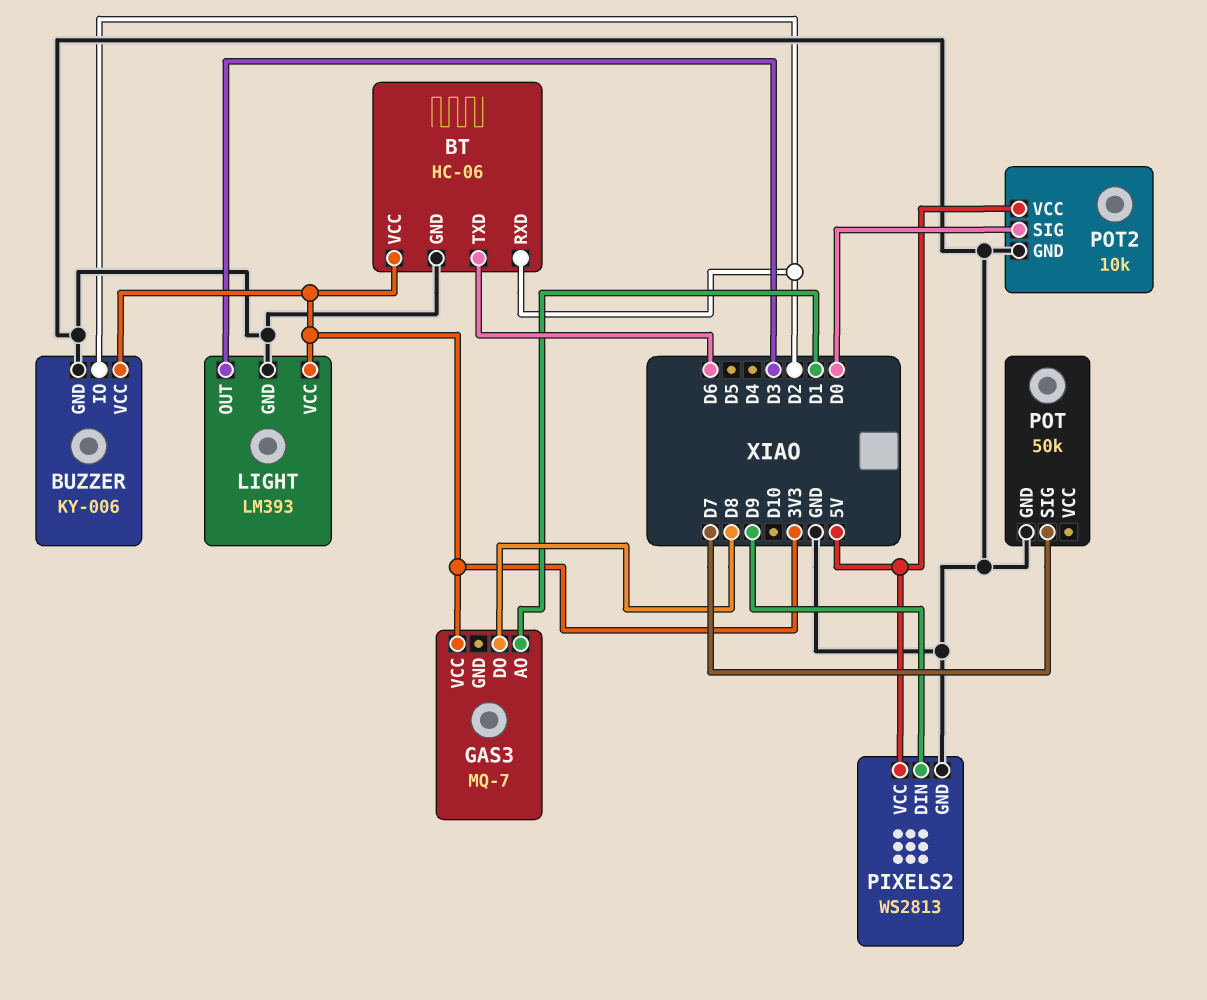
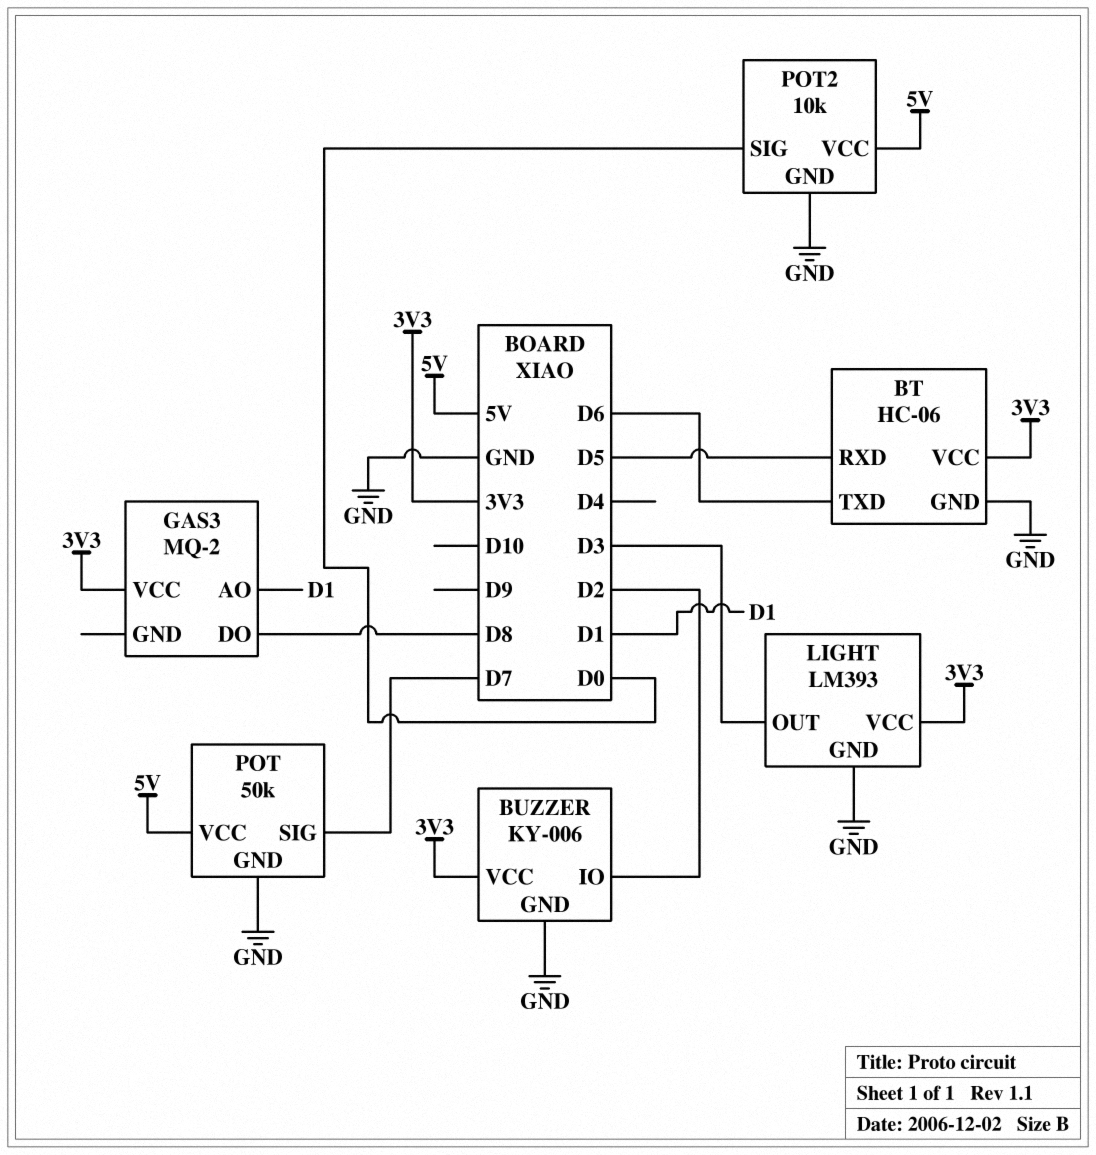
BT pin RXD: D2 -> D5
GAS3: MQ-7 -> MQ-2
PIXELS2: WS2813 -> none
PIXELS2 pin DIN: D9 -> none
PIXELS2 pin GND: GND -> none
PIXELS2 pin VCC: 5V -> none
POT pin VCC: none -> 5V

